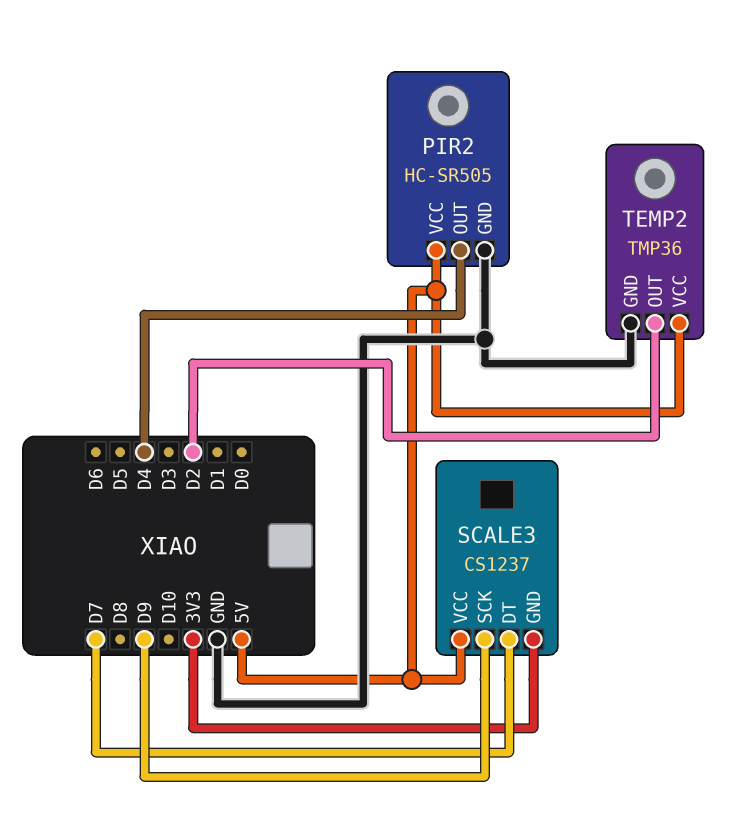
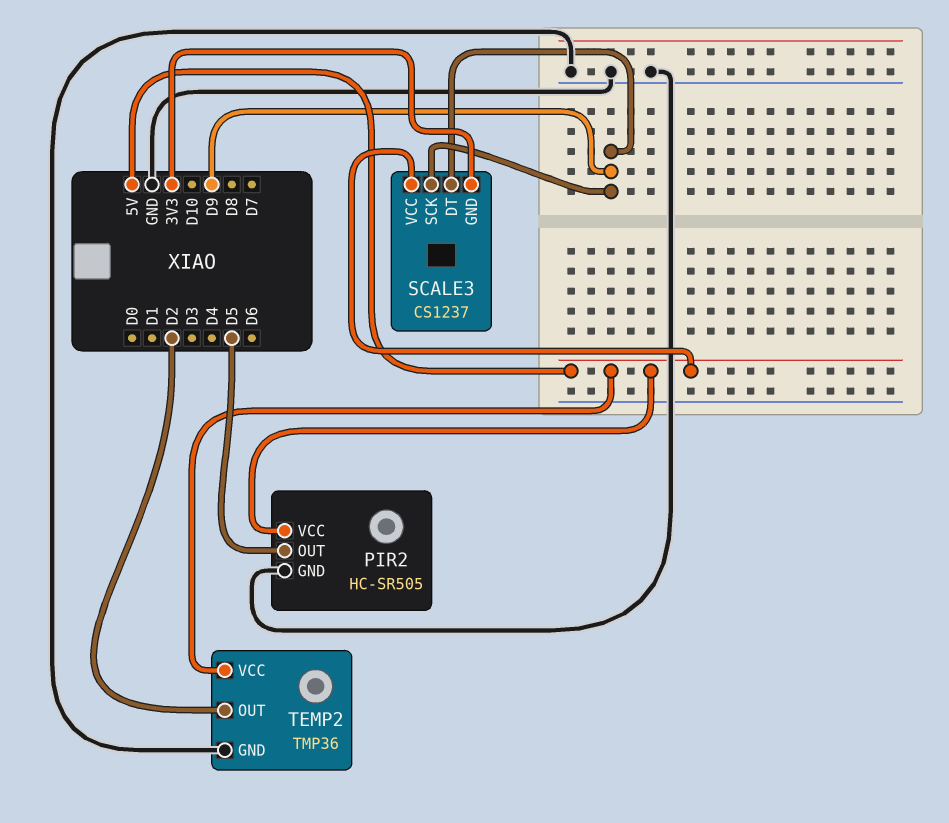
PIR2 pin OUT: D4 -> D5
SCALE3 pin DT: D7 -> D9

